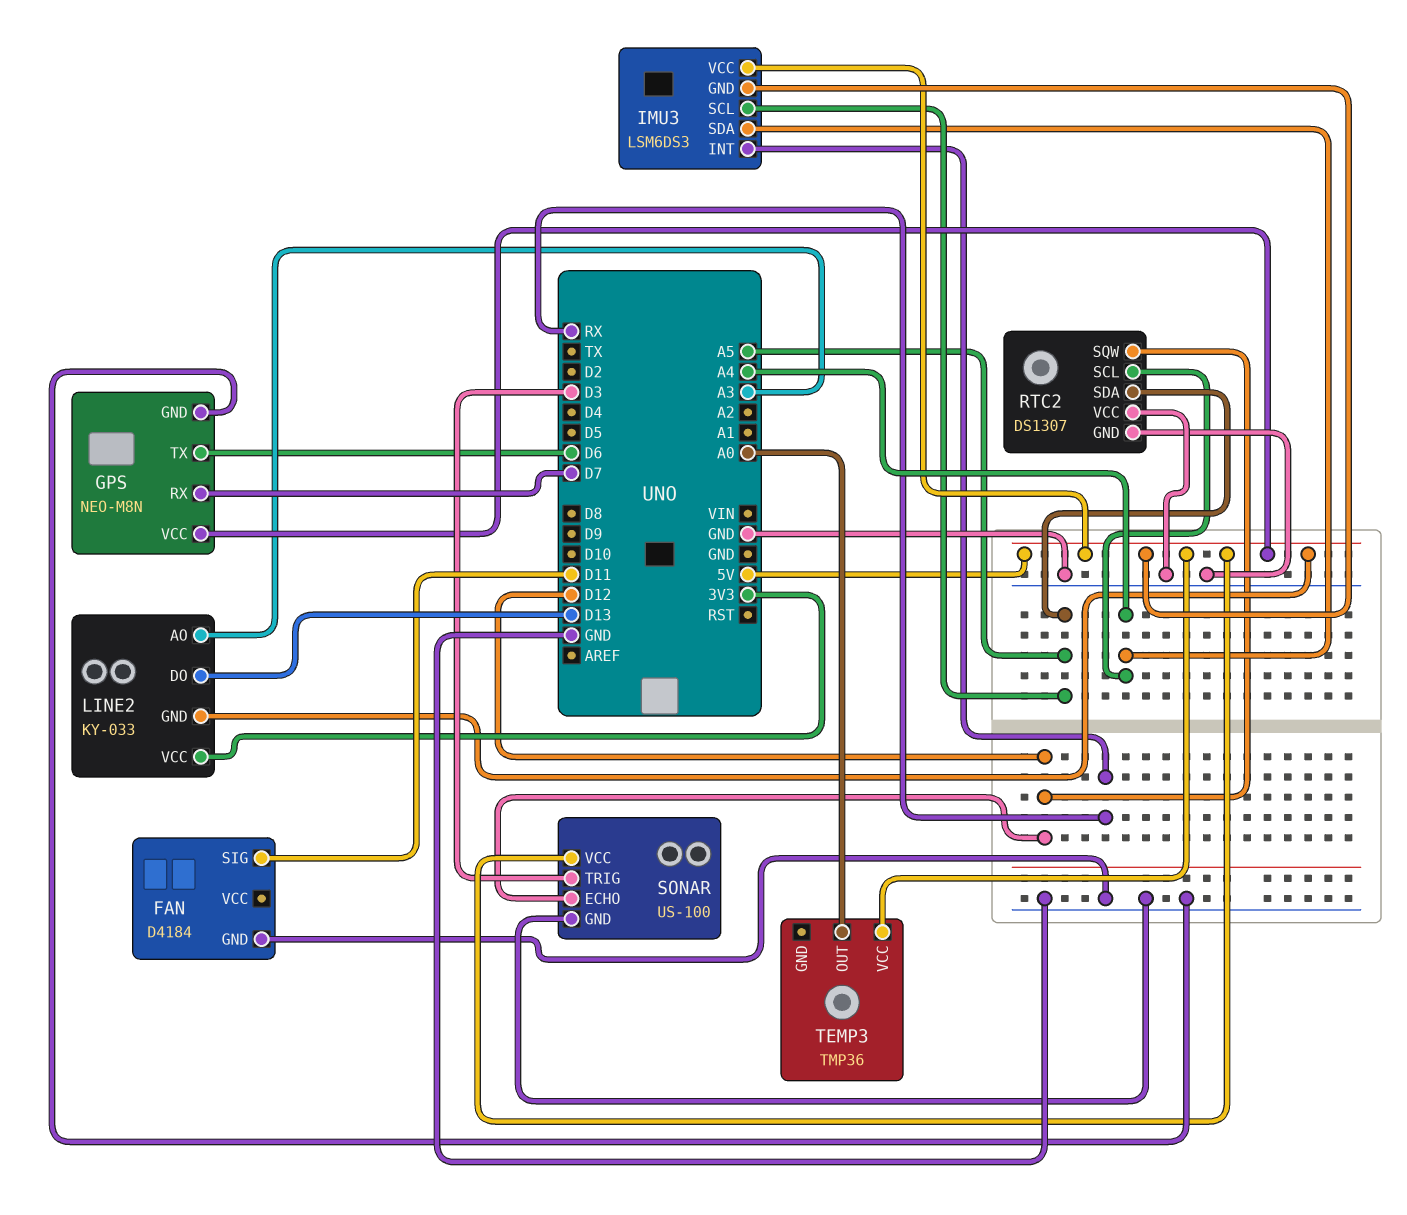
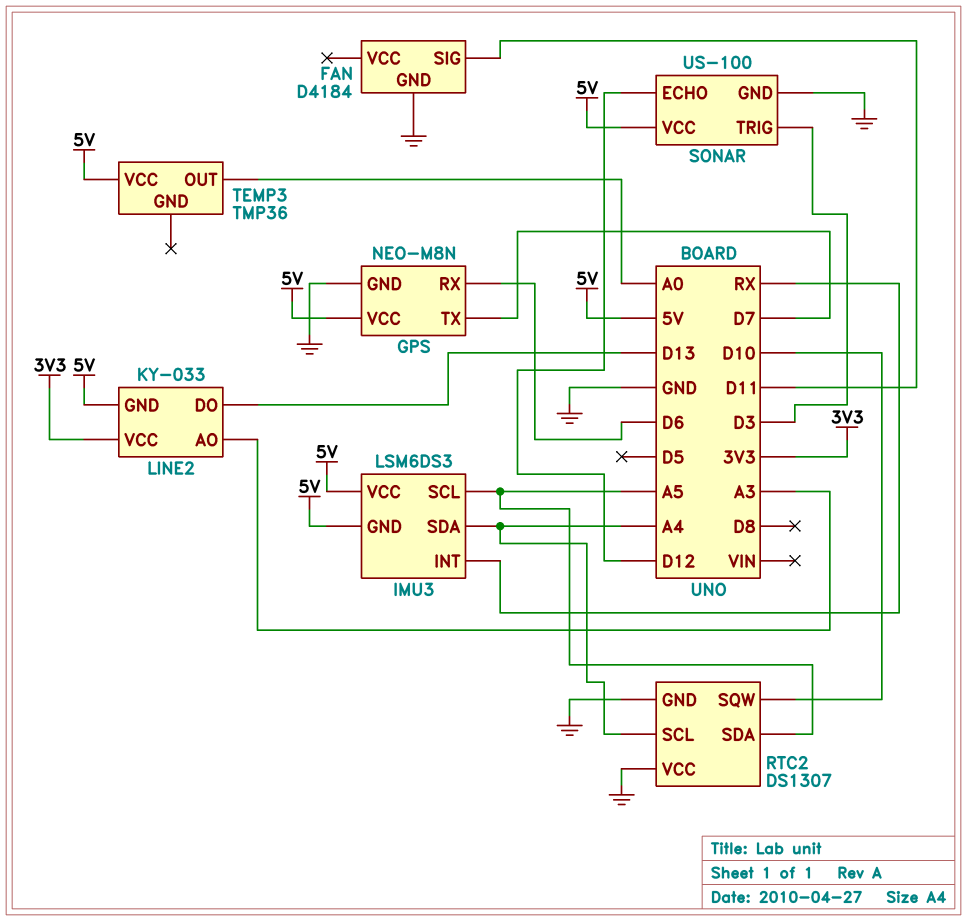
GPS pin RX: D7 -> D6
GPS pin TX: D6 -> D7
RTC2 pin SQW: D12 -> D10

